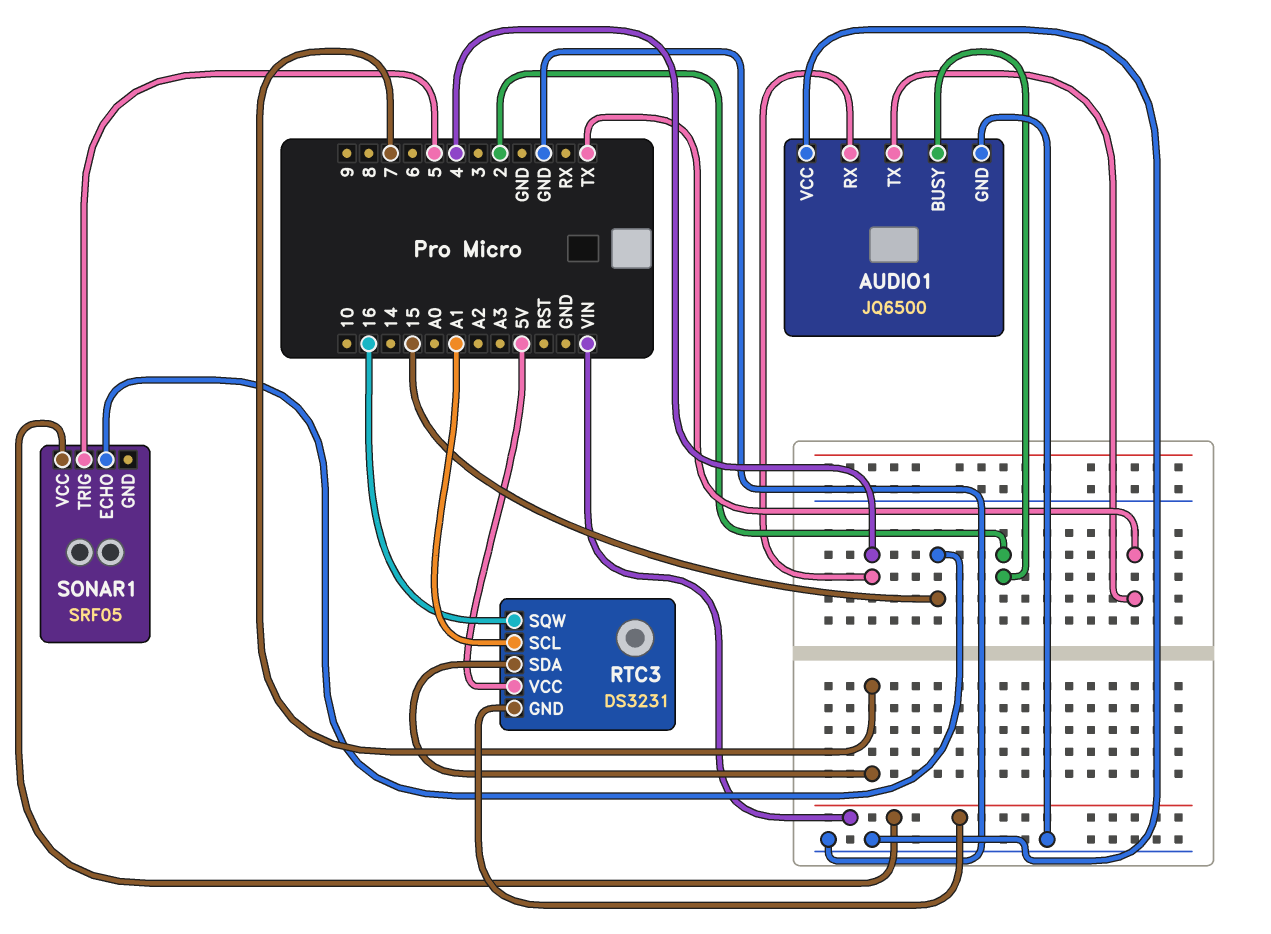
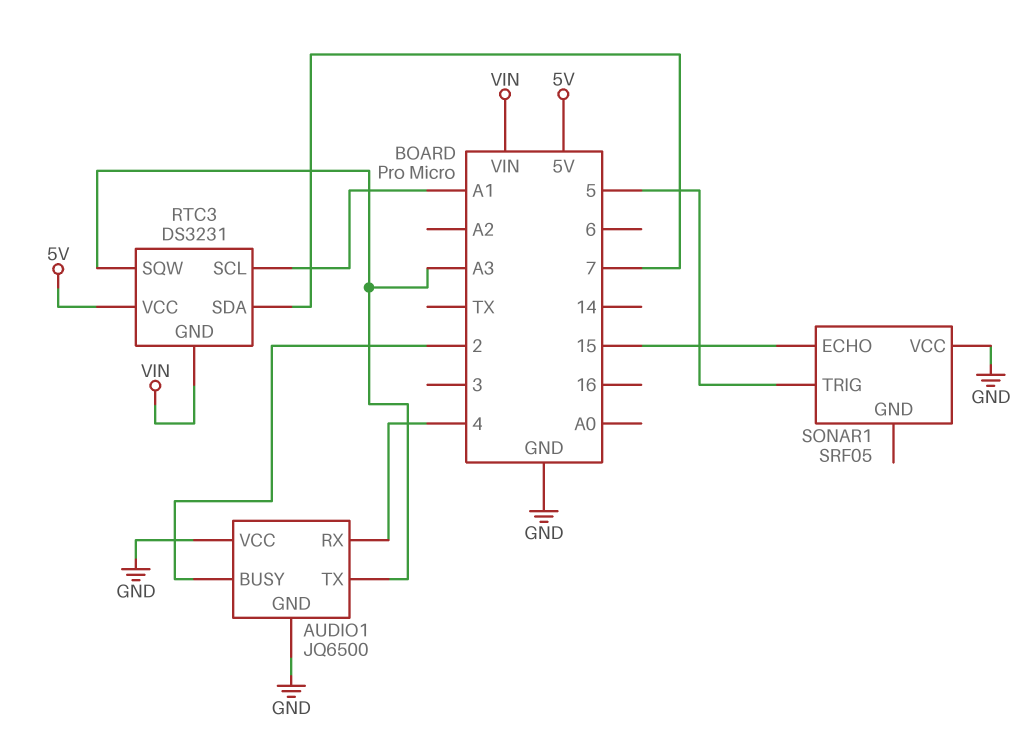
AUDIO1 pin TX: TX -> A3
RTC3 pin SQW: 16 -> A3
SONAR1 pin VCC: VIN -> GND

